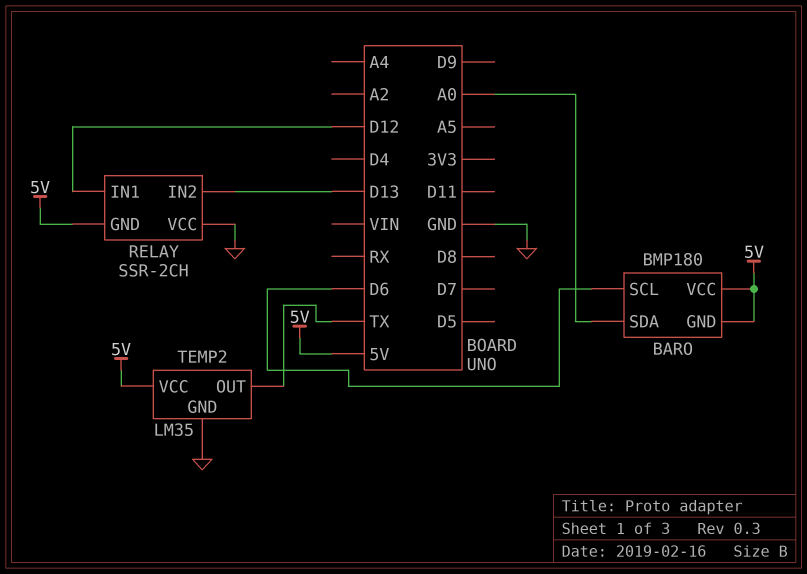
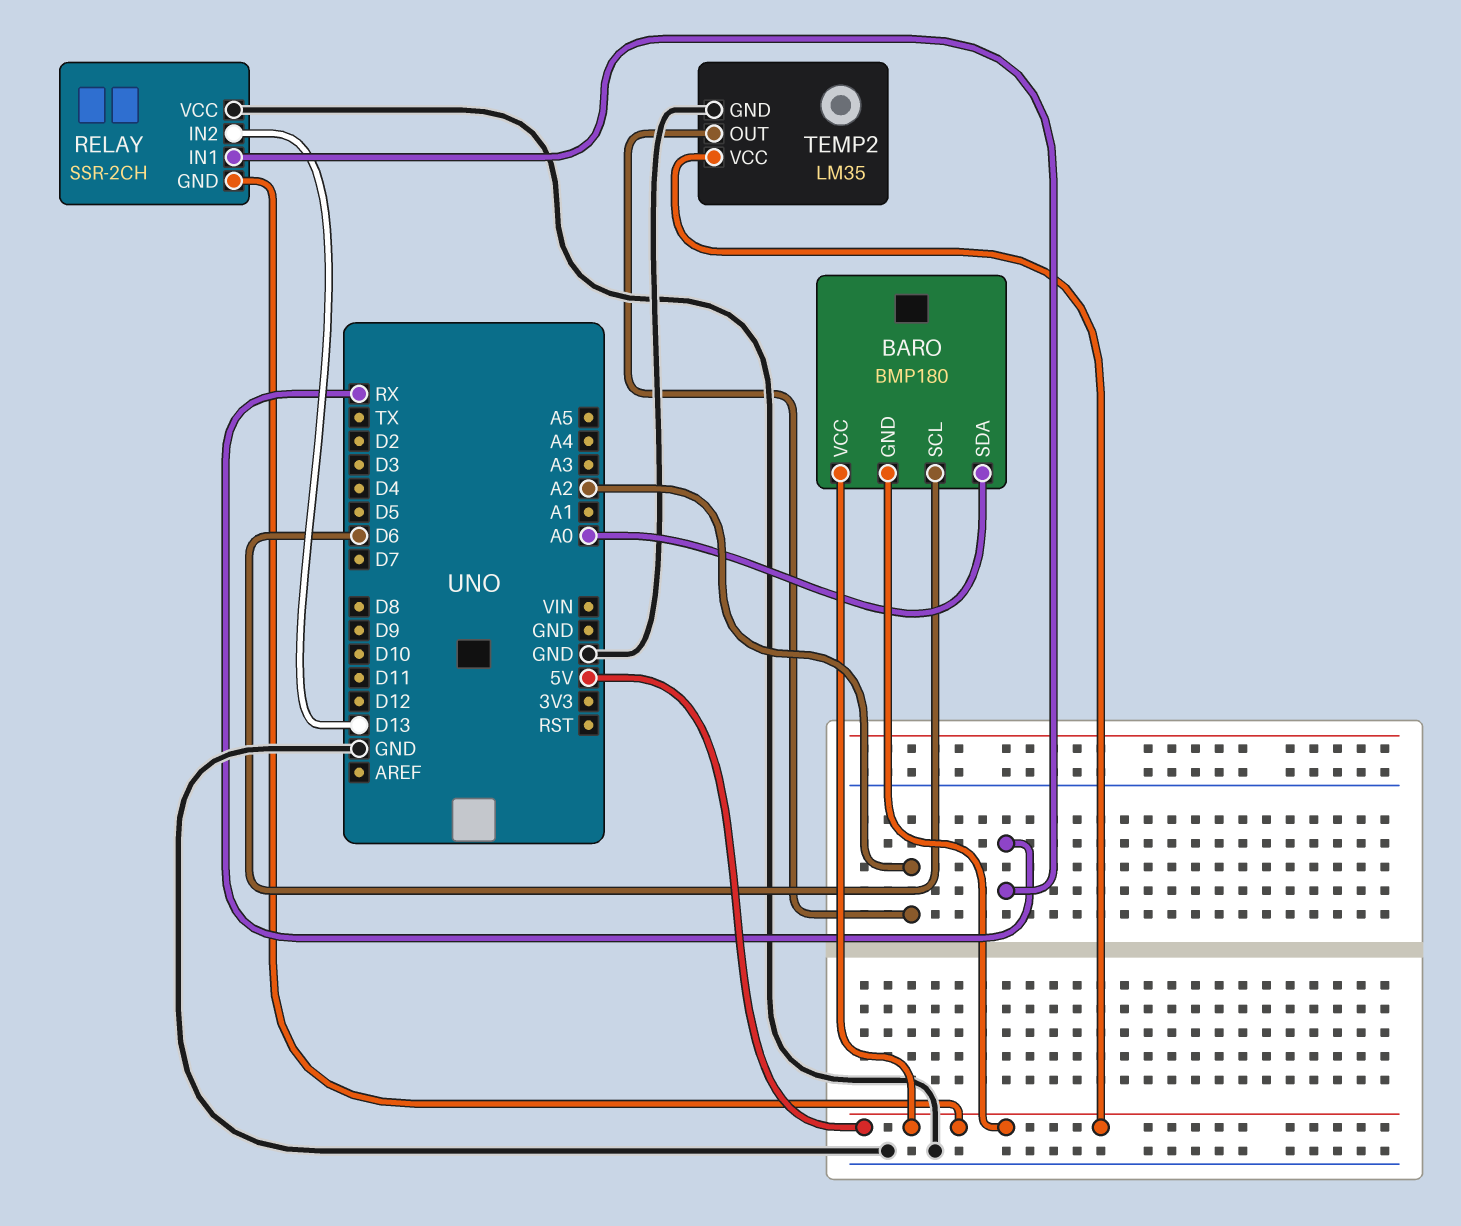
RELAY pin IN1: D12 -> RX
TEMP2 pin OUT: TX -> A2

